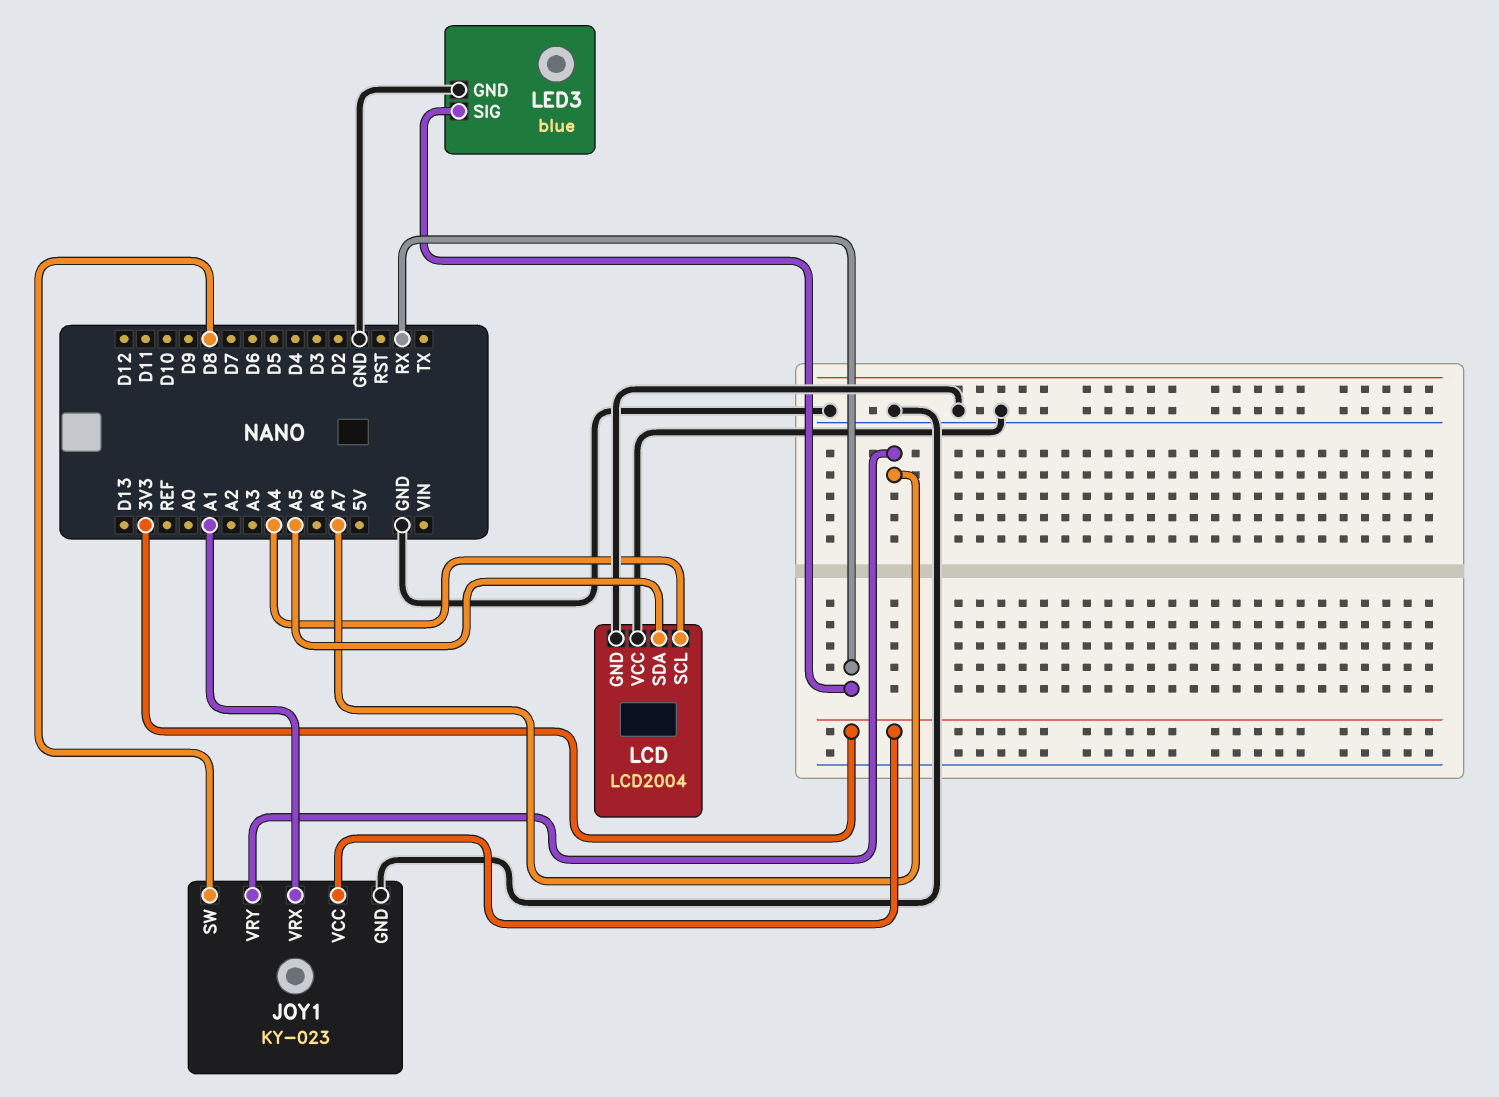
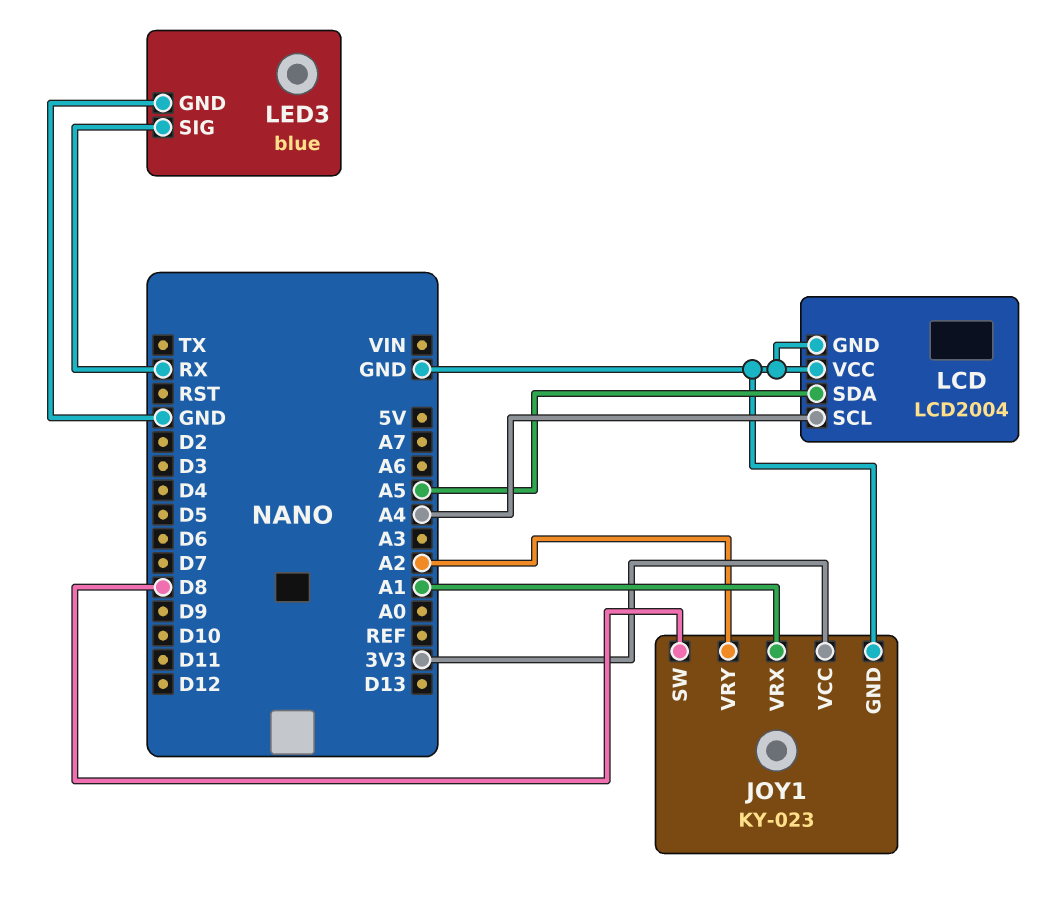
JOY1 pin VRY: A7 -> A2

